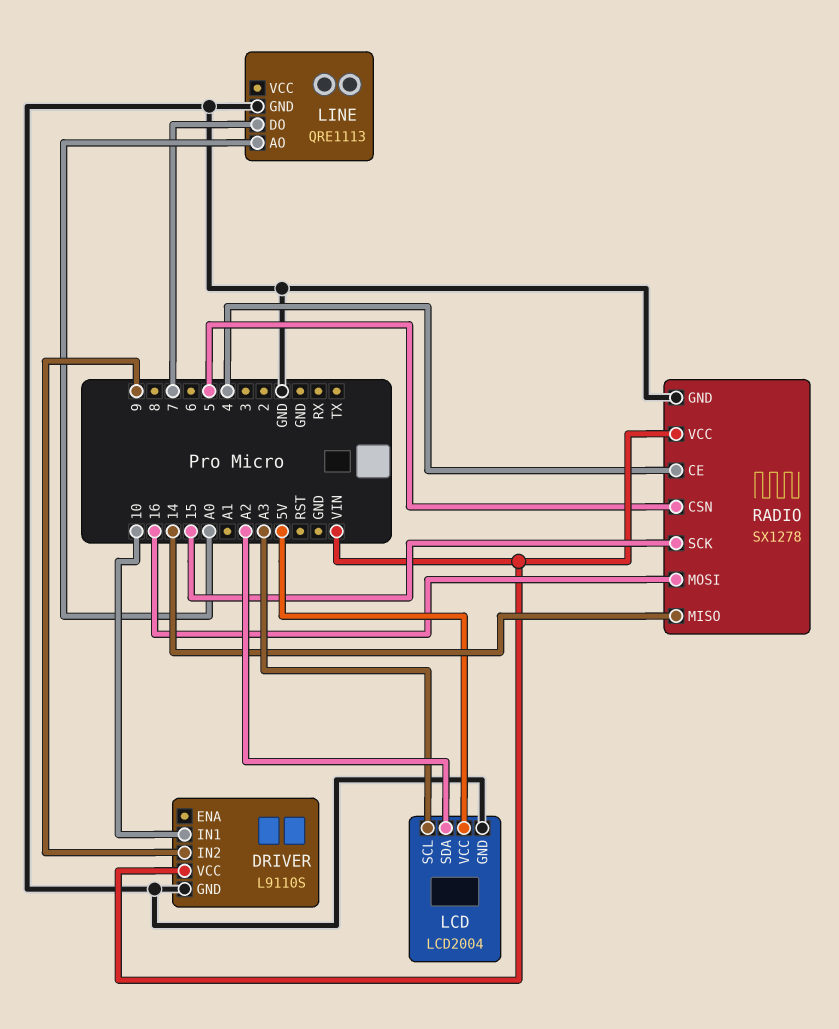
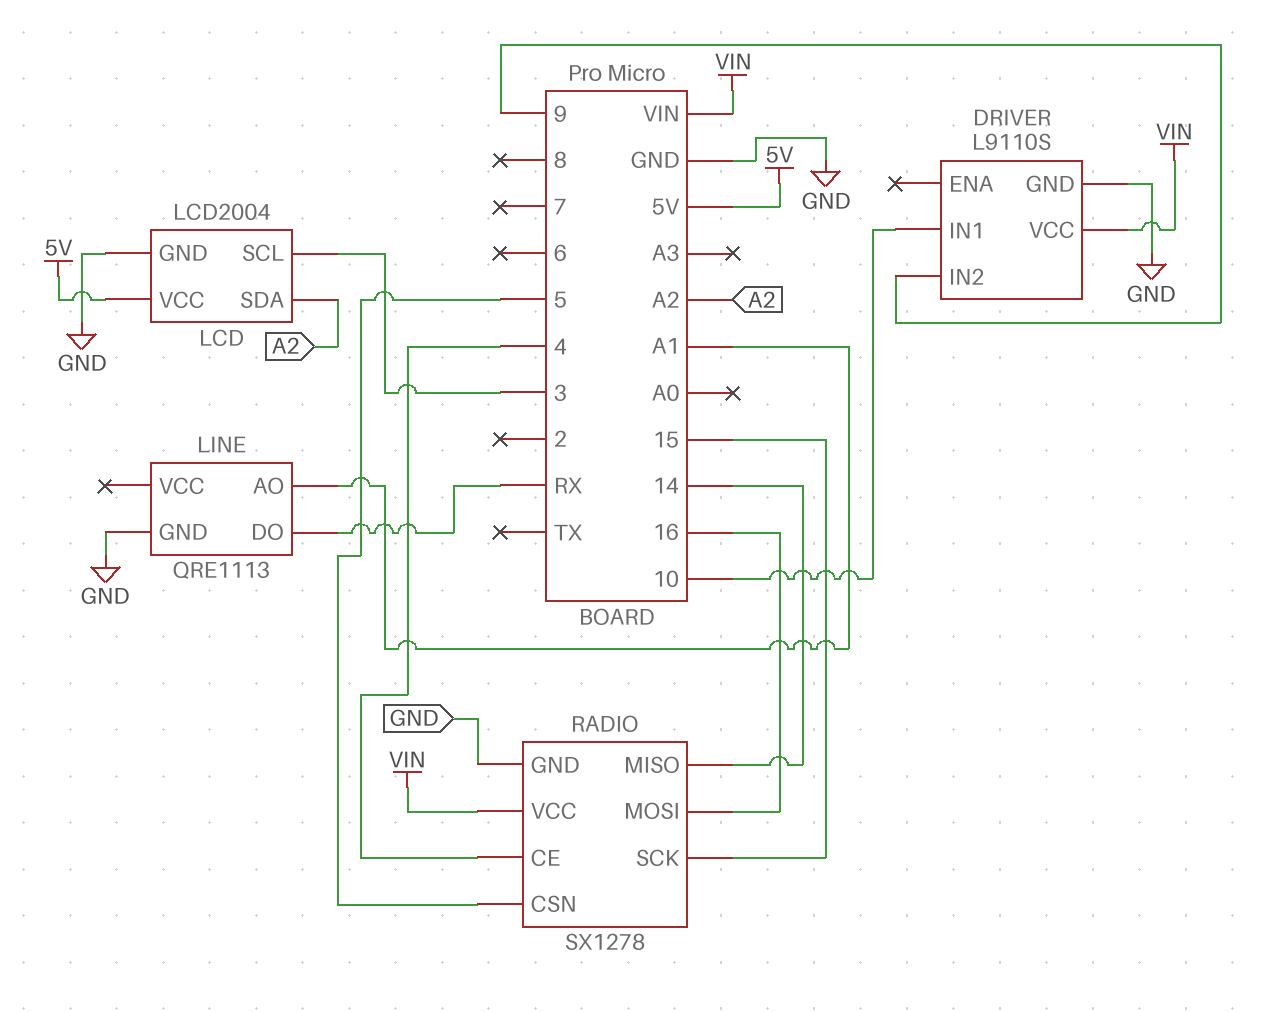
LCD pin SCL: A3 -> 3
LINE pin AO: A0 -> A1
LINE pin DO: 7 -> RX

